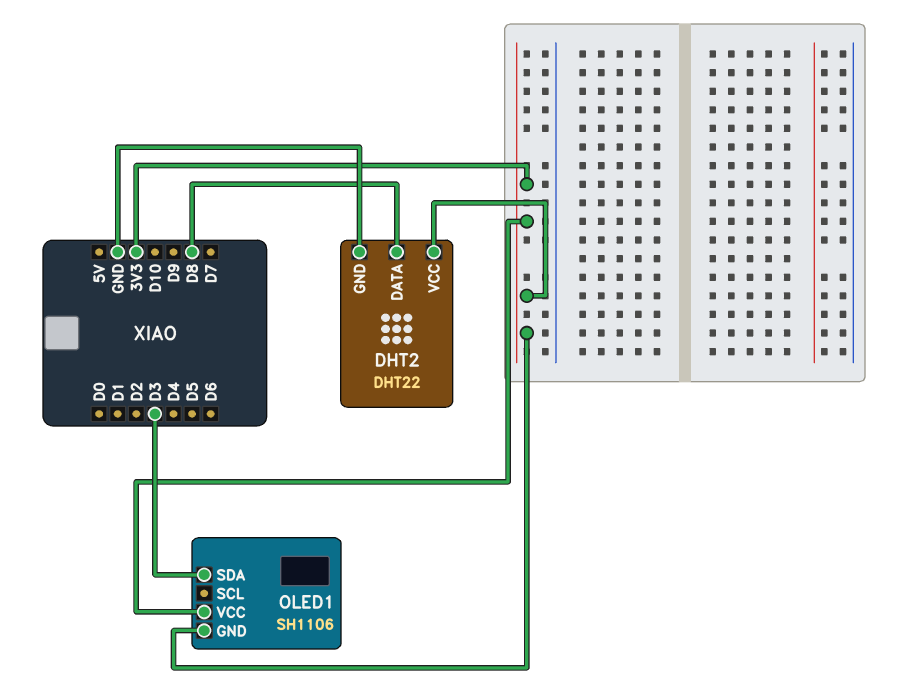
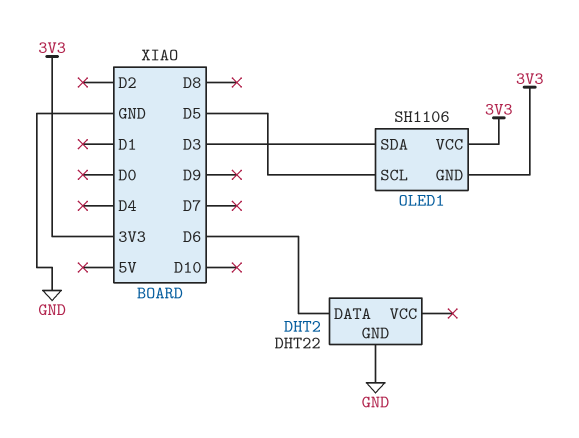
DHT2 pin DATA: D8 -> D6
DHT2 pin VCC: 3V3 -> none
OLED1 pin SCL: none -> D5

